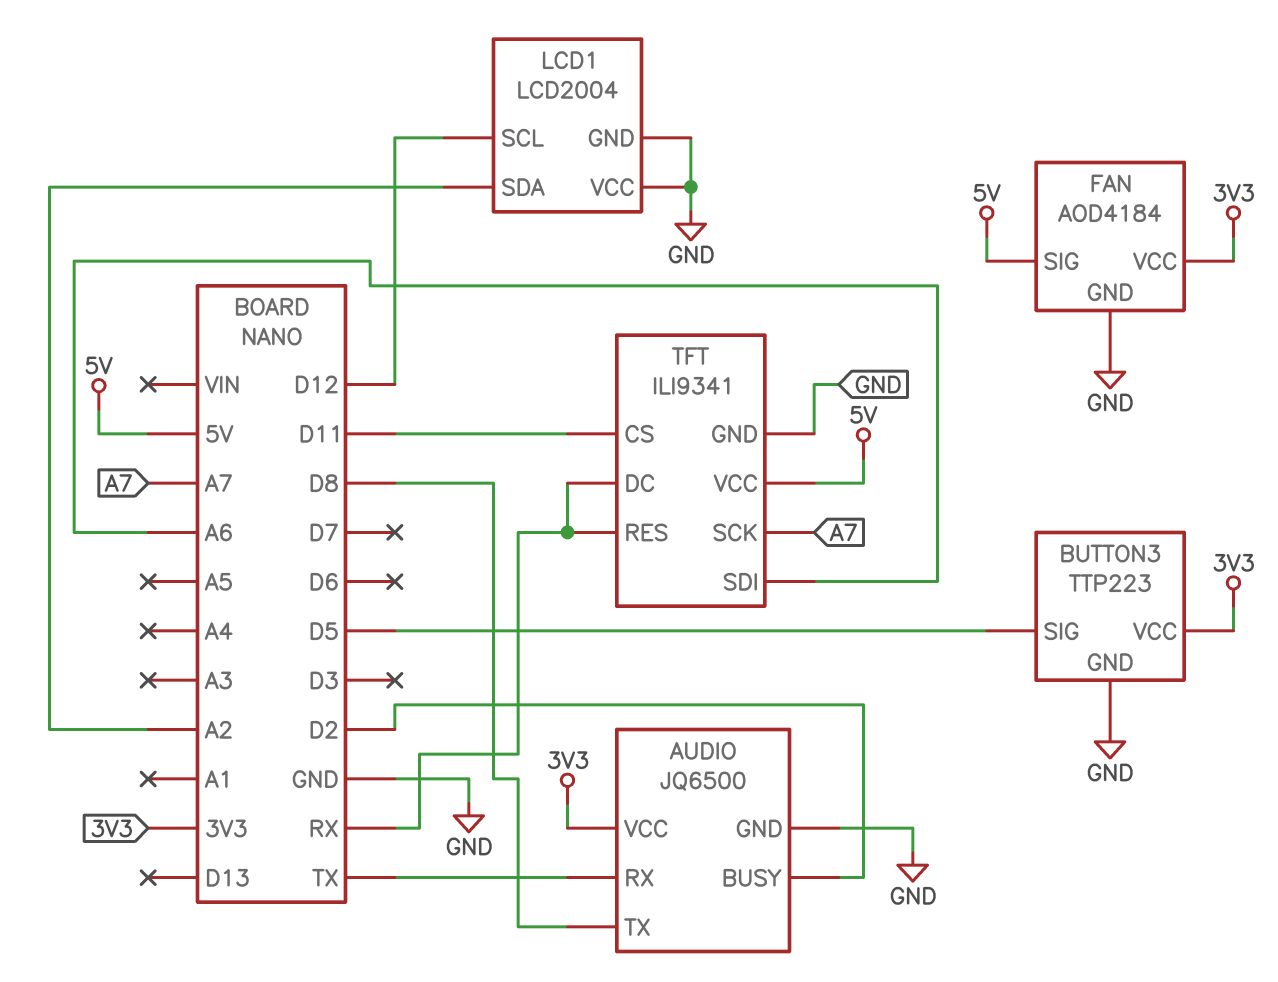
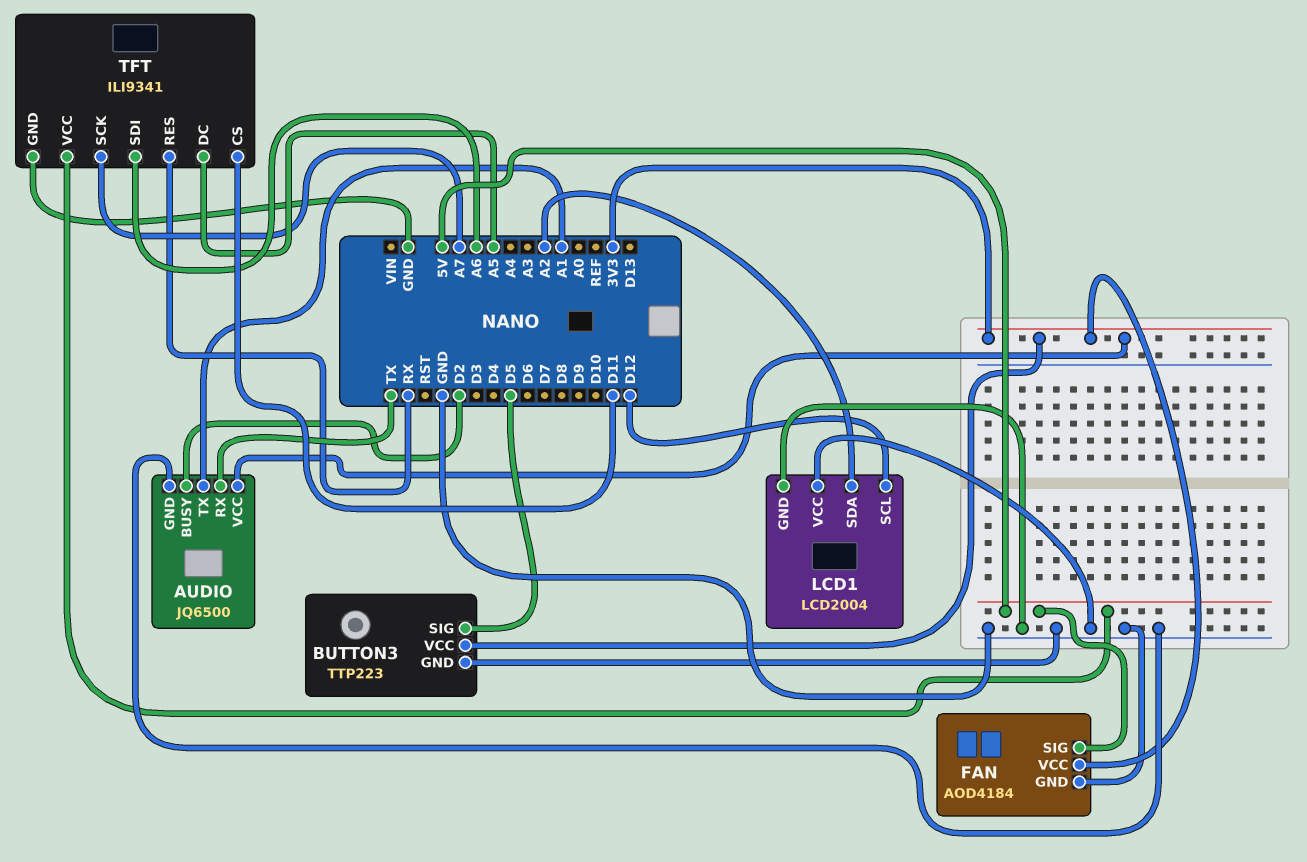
AUDIO pin TX: D8 -> A1
TFT pin DC: RX -> A5

